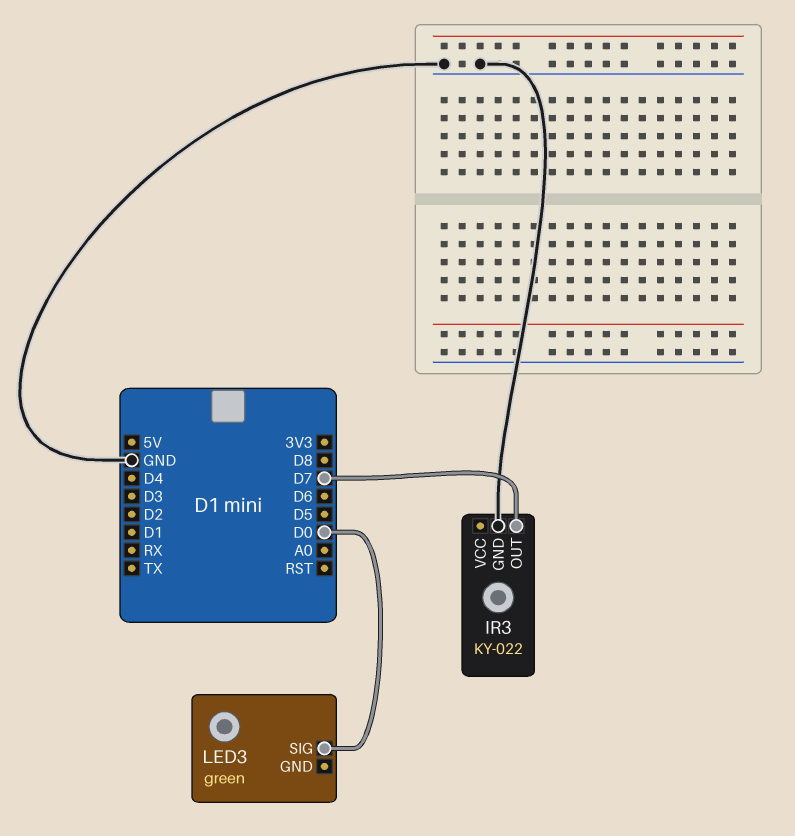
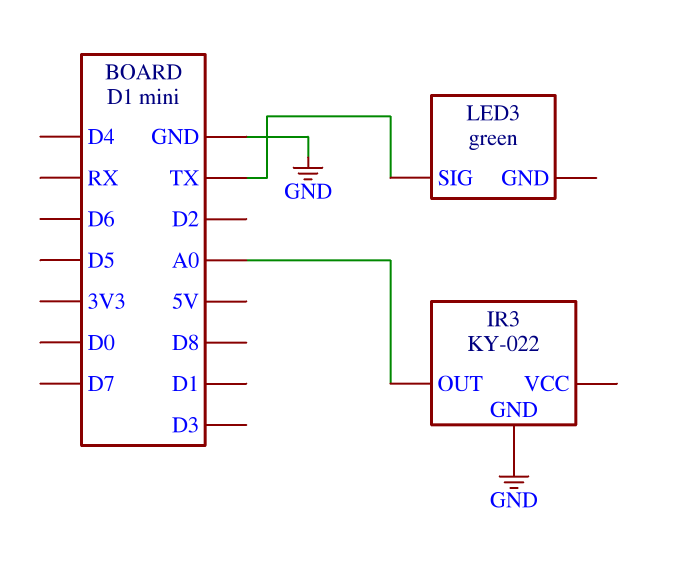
IR3 pin OUT: D7 -> A0
LED3 pin SIG: D0 -> TX

